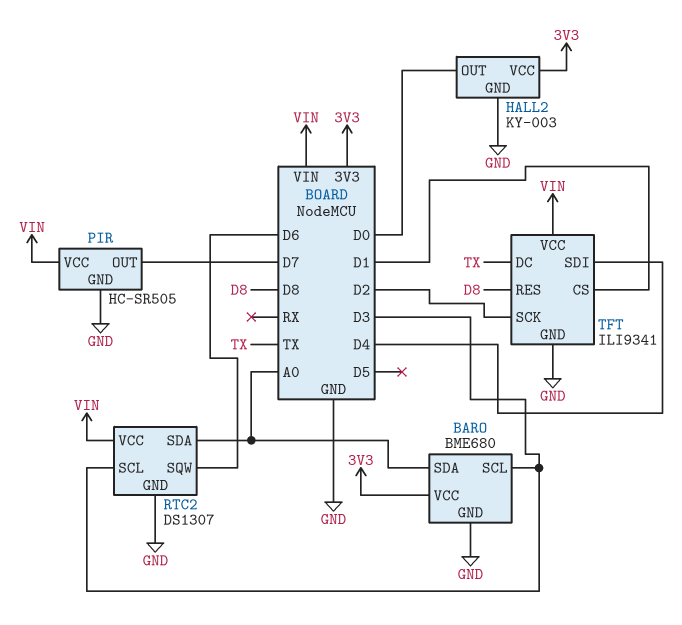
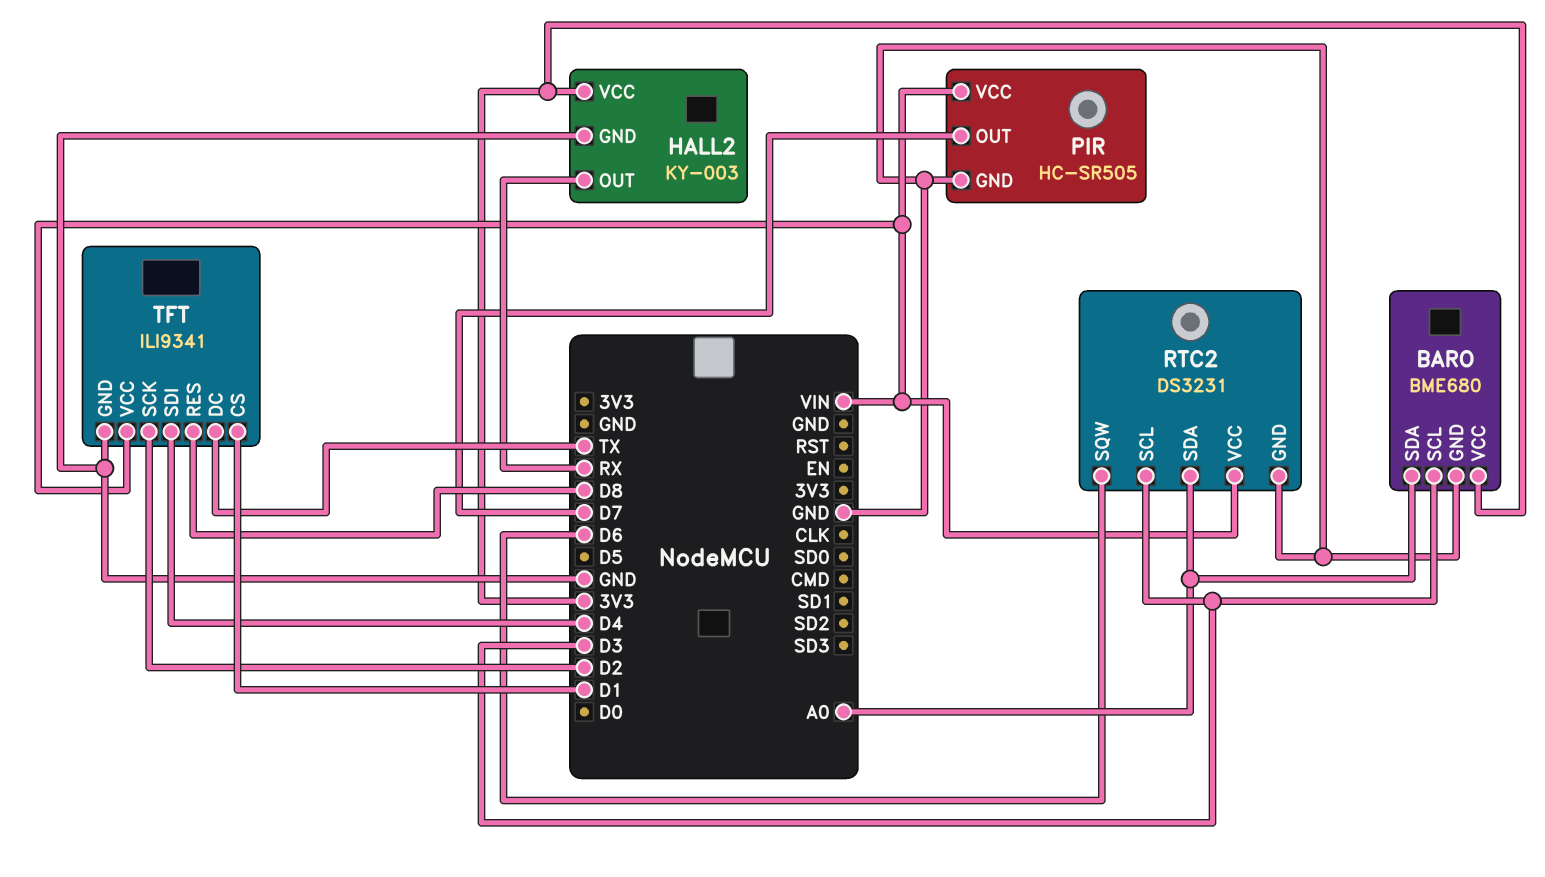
HALL2 pin OUT: D0 -> RX
RTC2: DS1307 -> DS3231

